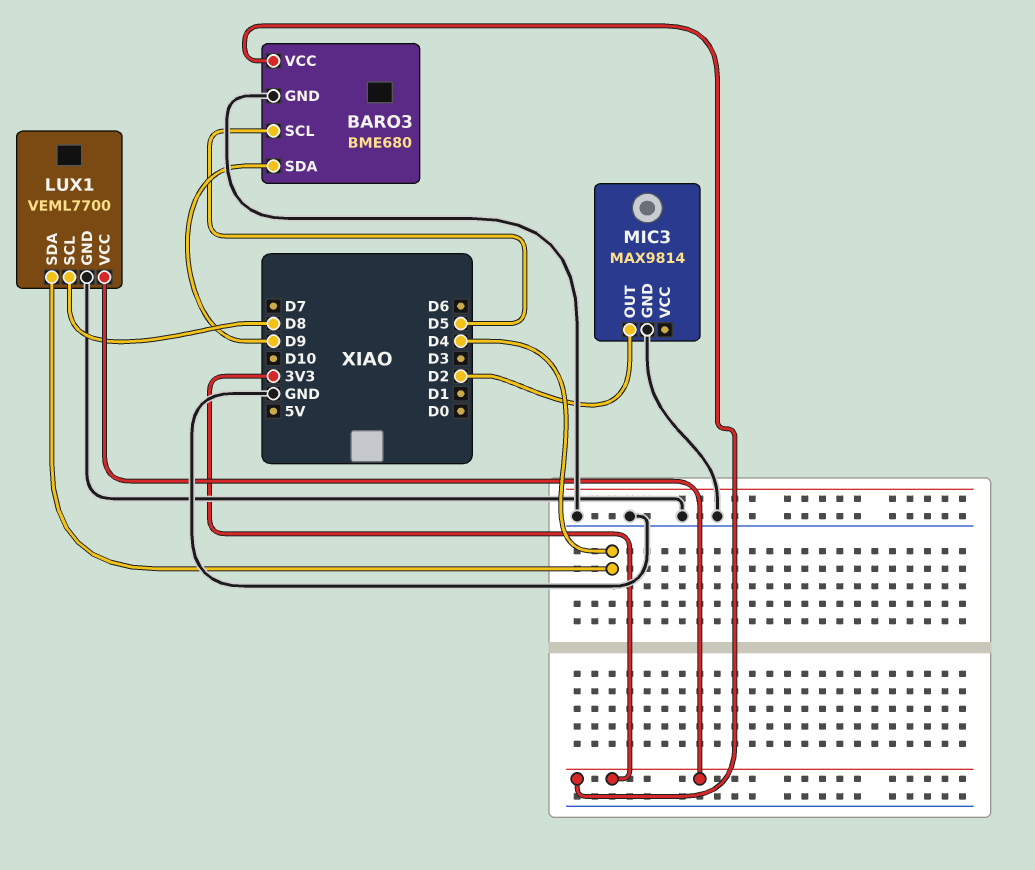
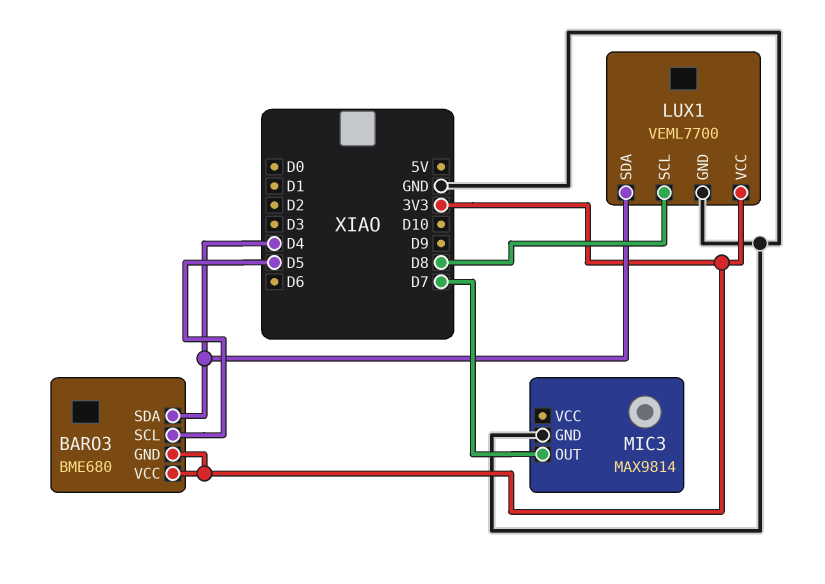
BARO3 pin GND: GND -> 3V3
BARO3 pin SDA: D9 -> D4
MIC3 pin OUT: D2 -> D7

